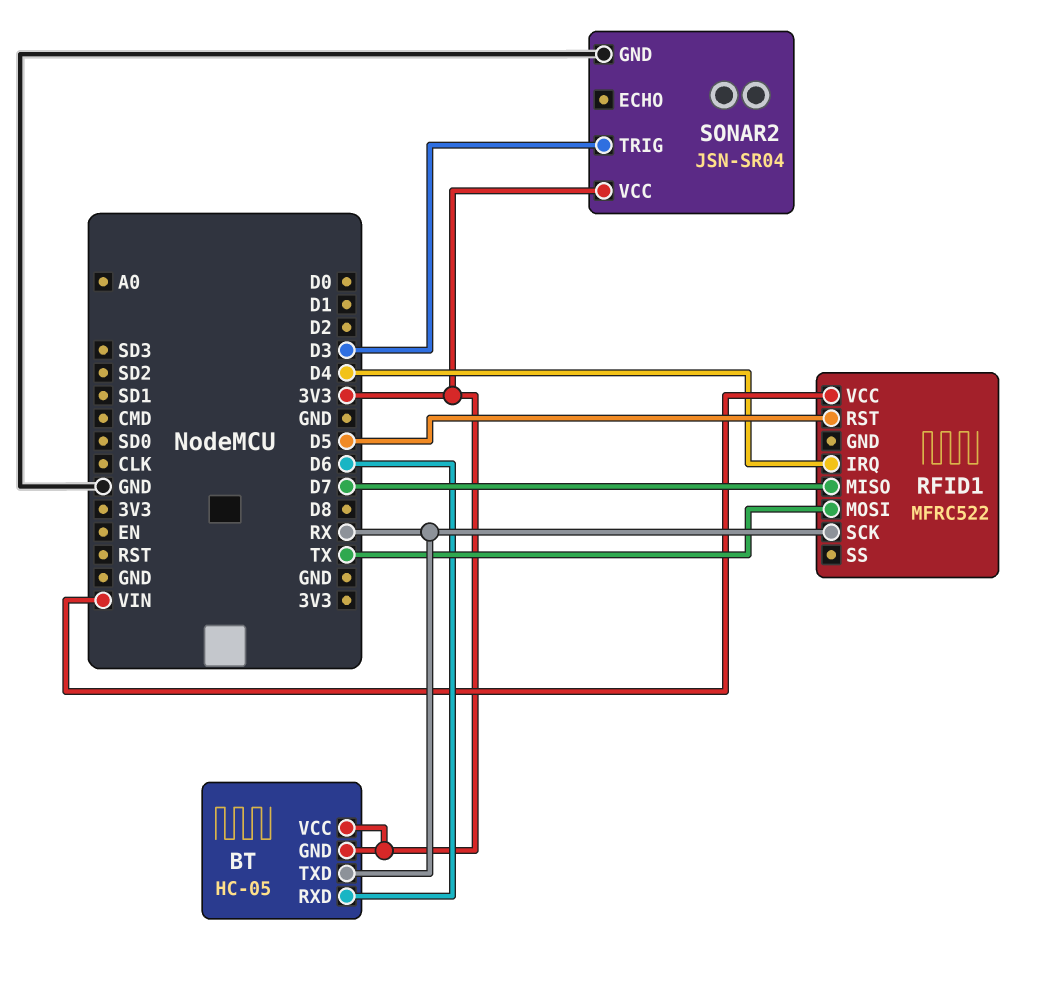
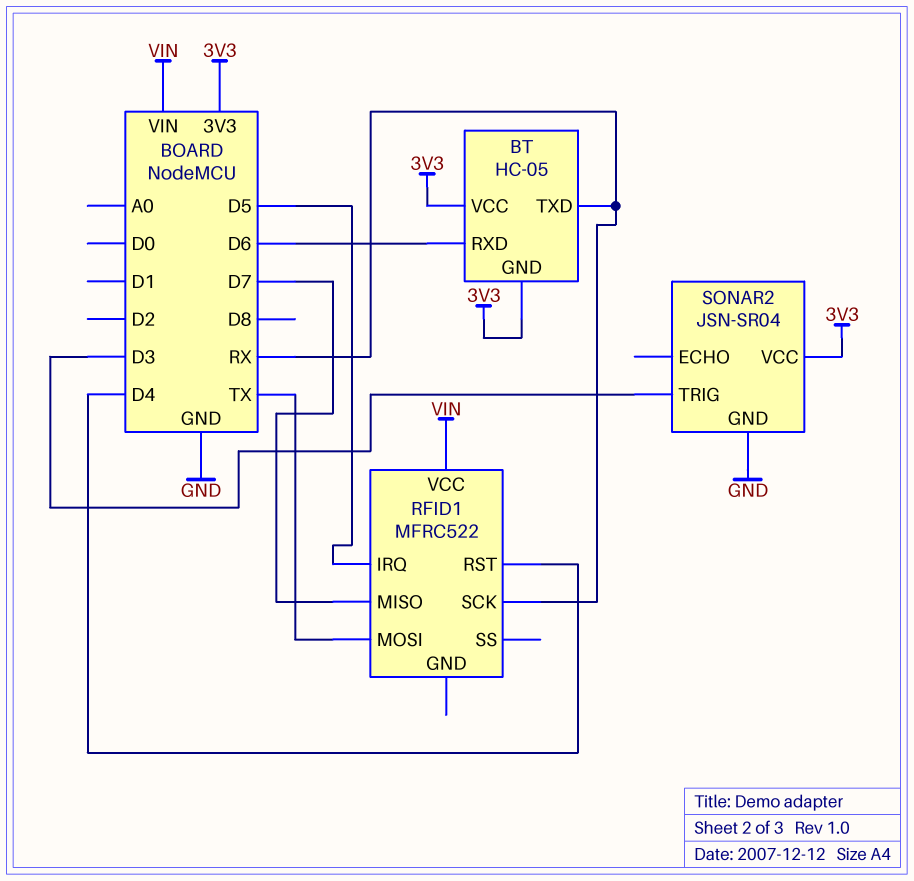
RFID1 pin IRQ: D4 -> D5
RFID1 pin RST: D5 -> D4

